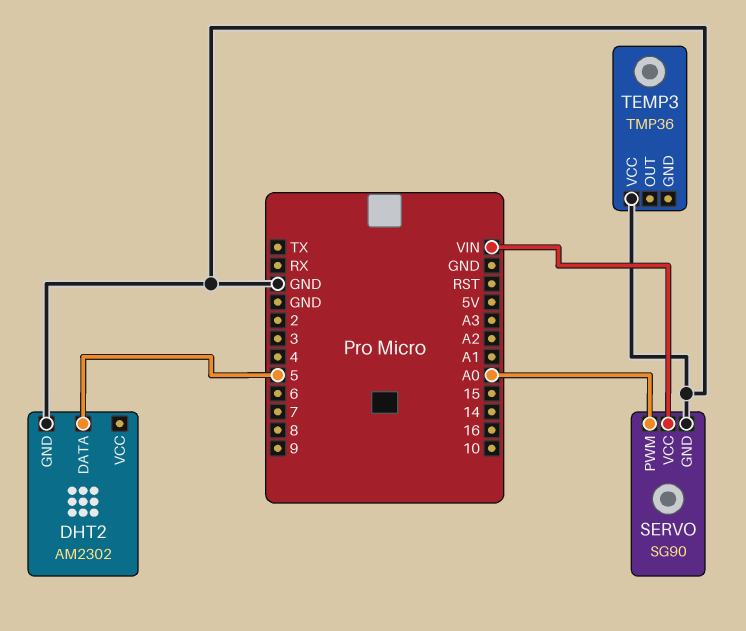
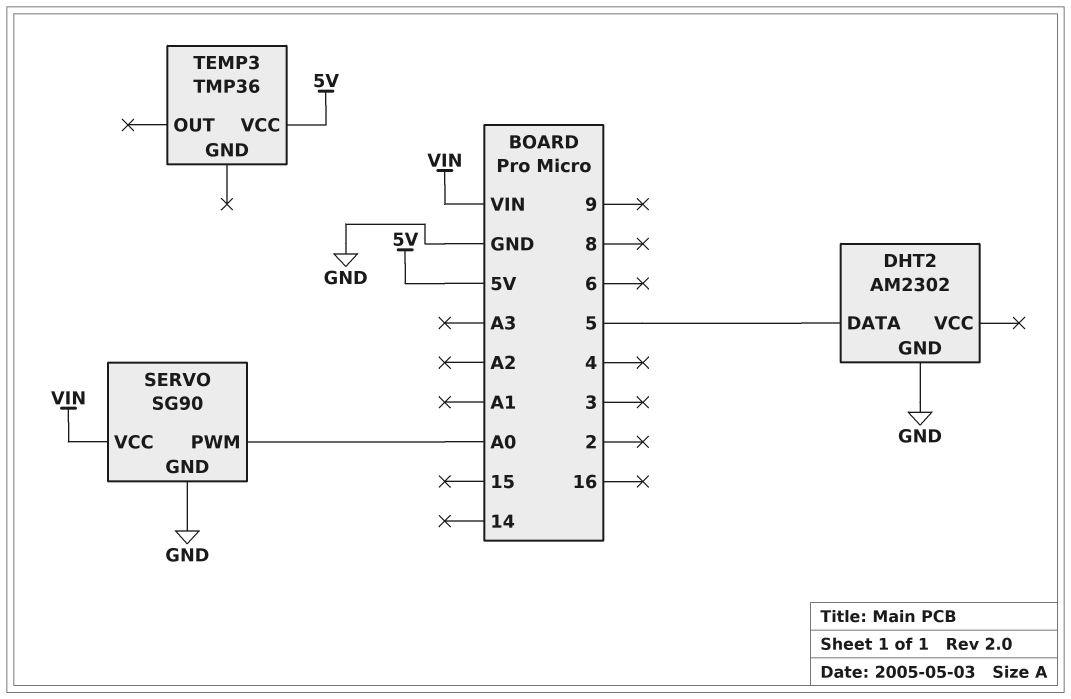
TEMP3 pin VCC: GND -> 5V

